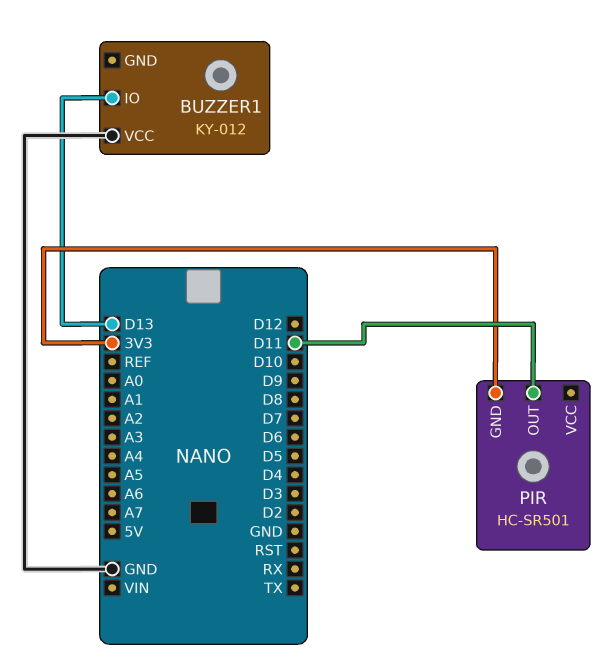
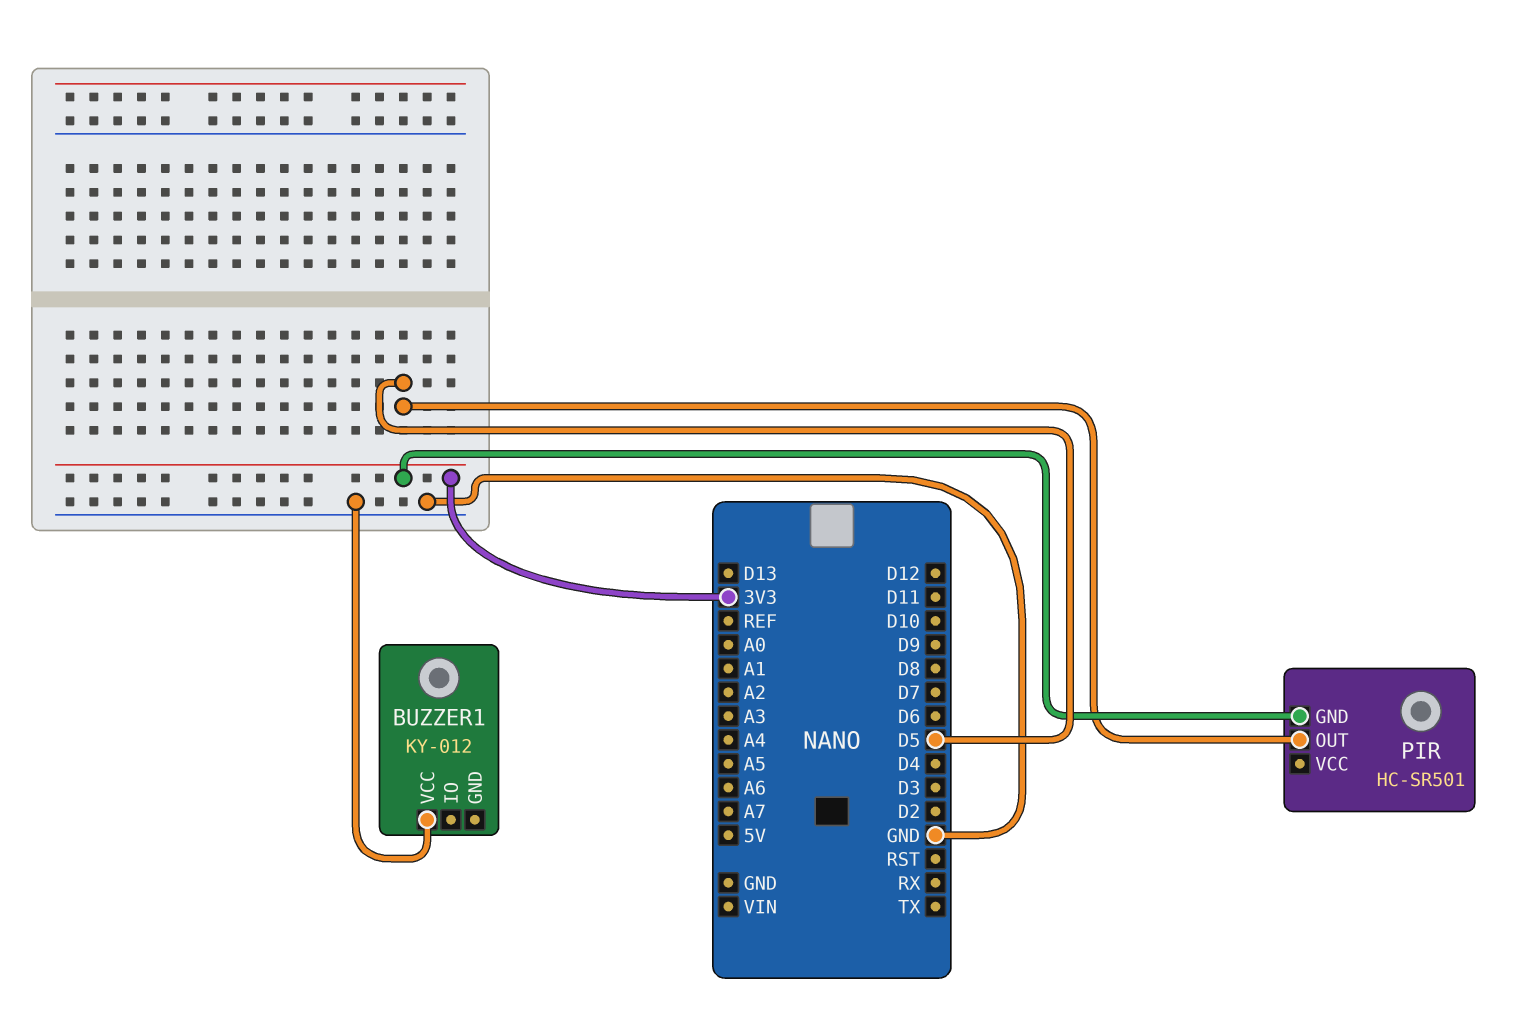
BUZZER1 pin IO: D13 -> none
PIR pin OUT: D11 -> D5

